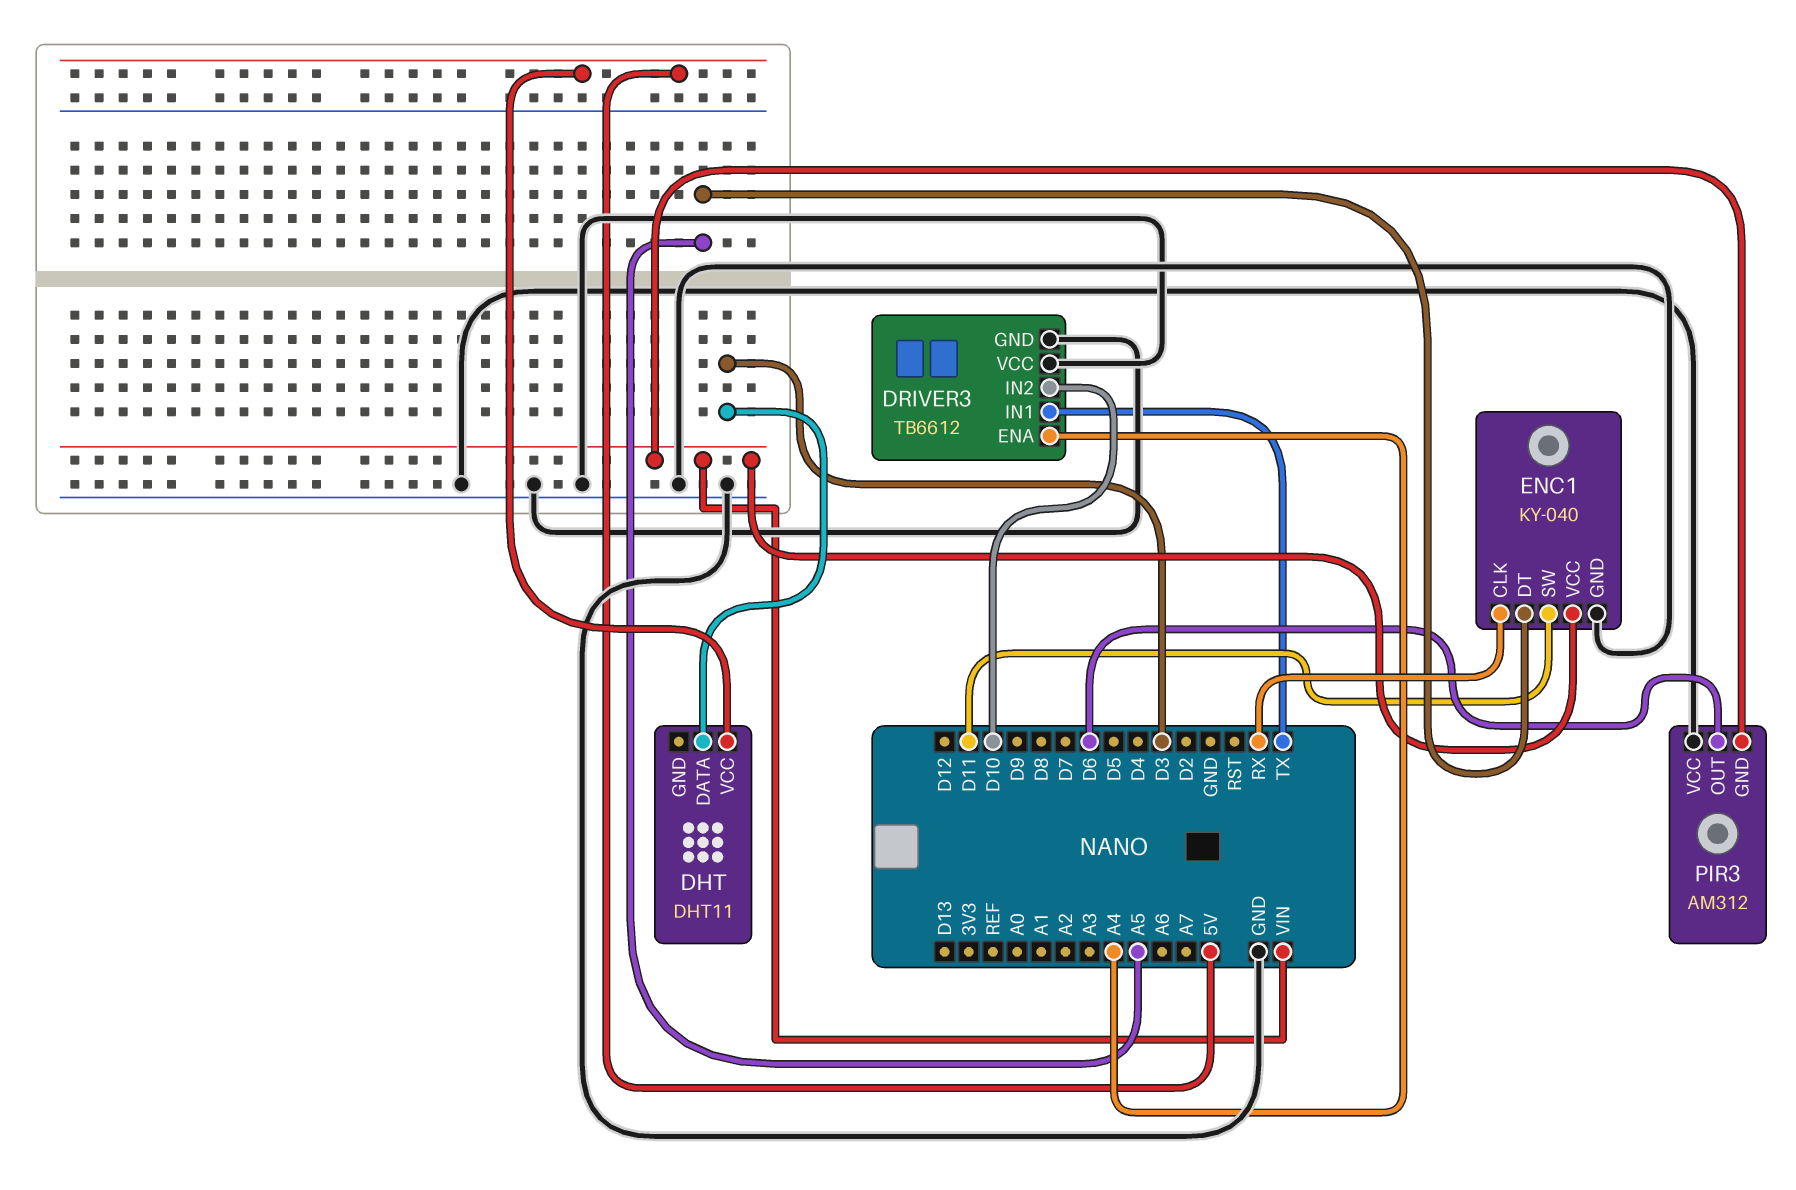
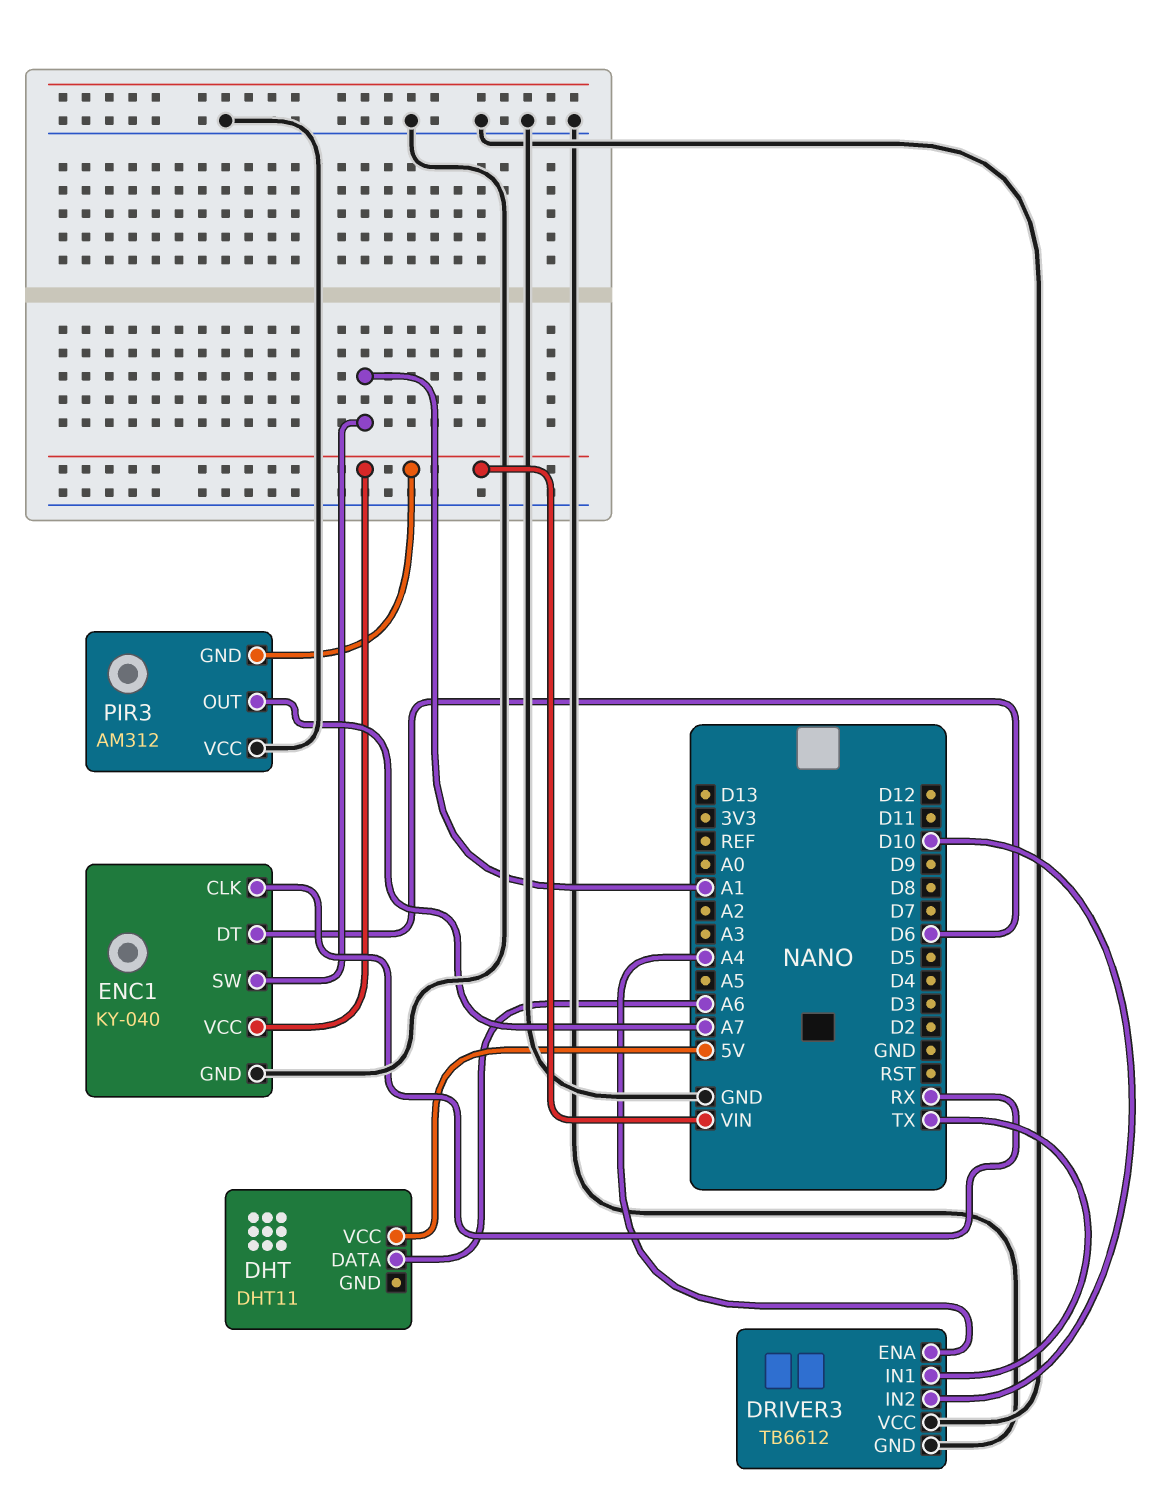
DHT pin DATA: D3 -> A6
ENC1 pin DT: A5 -> D6
ENC1 pin SW: D11 -> A1
PIR3 pin OUT: D6 -> A7

